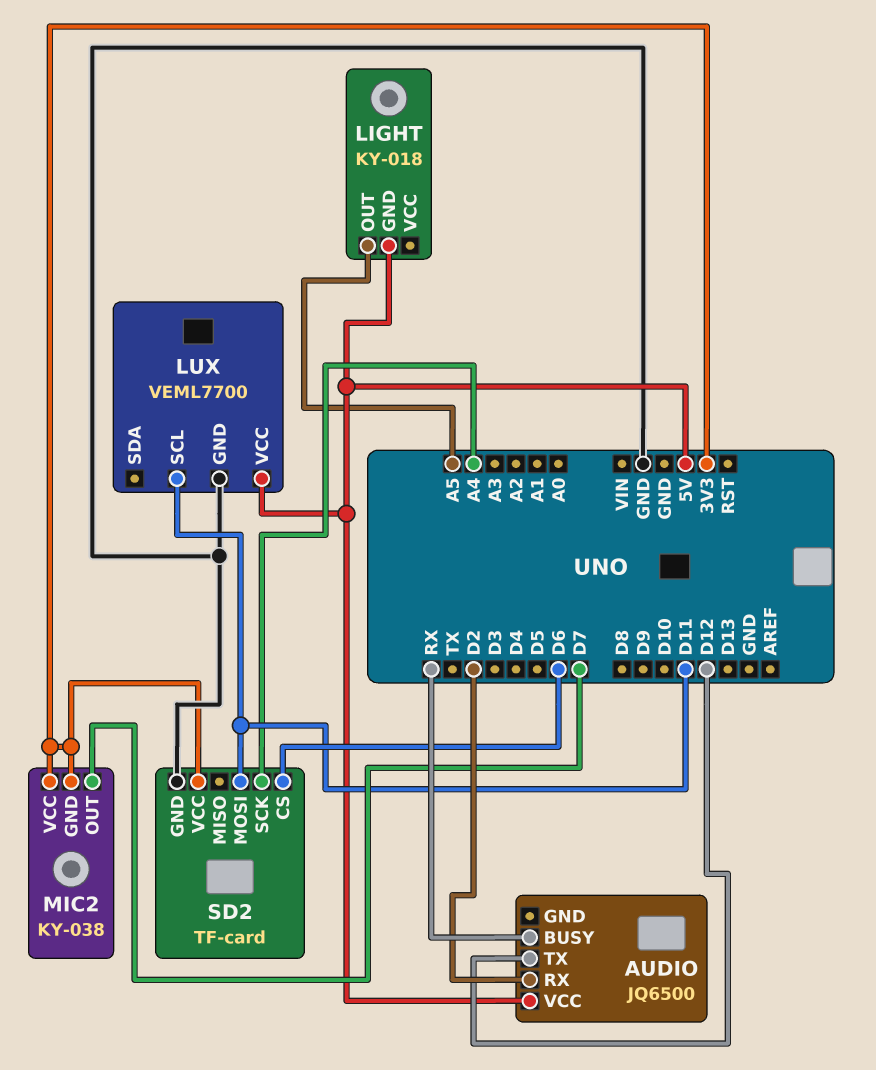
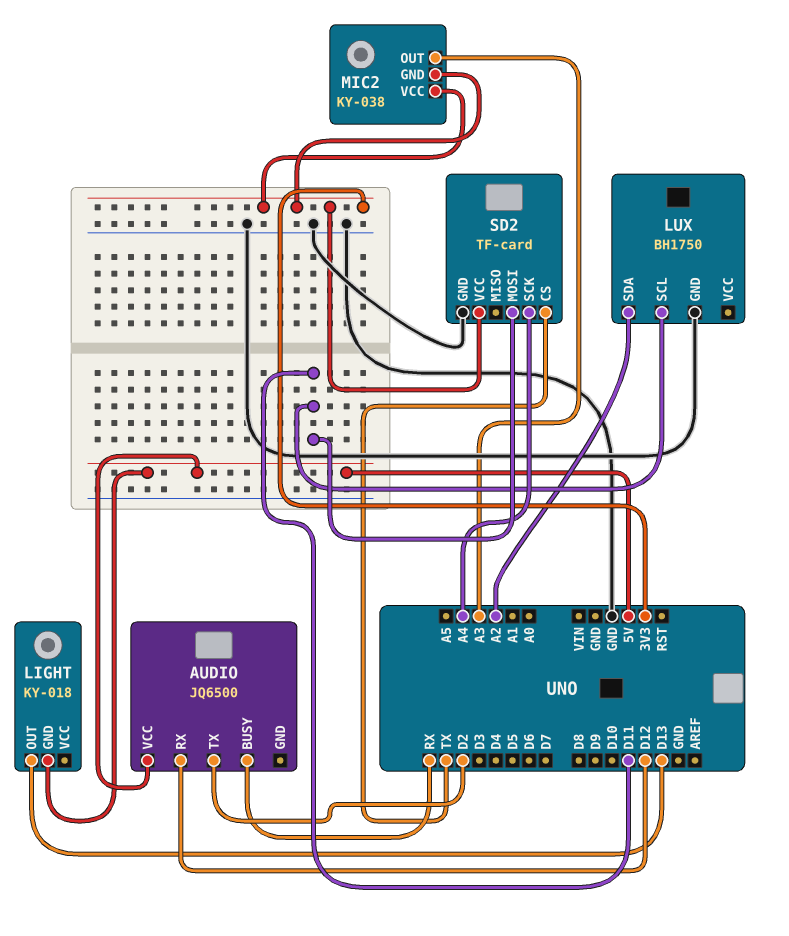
AUDIO pin RX: D2 -> D12
AUDIO pin TX: D12 -> D2
LIGHT pin OUT: A5 -> D13
LUX: VEML7700 -> BH1750
LUX pin SDA: none -> A2
LUX pin VCC: 5V -> none
MIC2 pin OUT: D7 -> A3
SD2 pin CS: D6 -> TX

